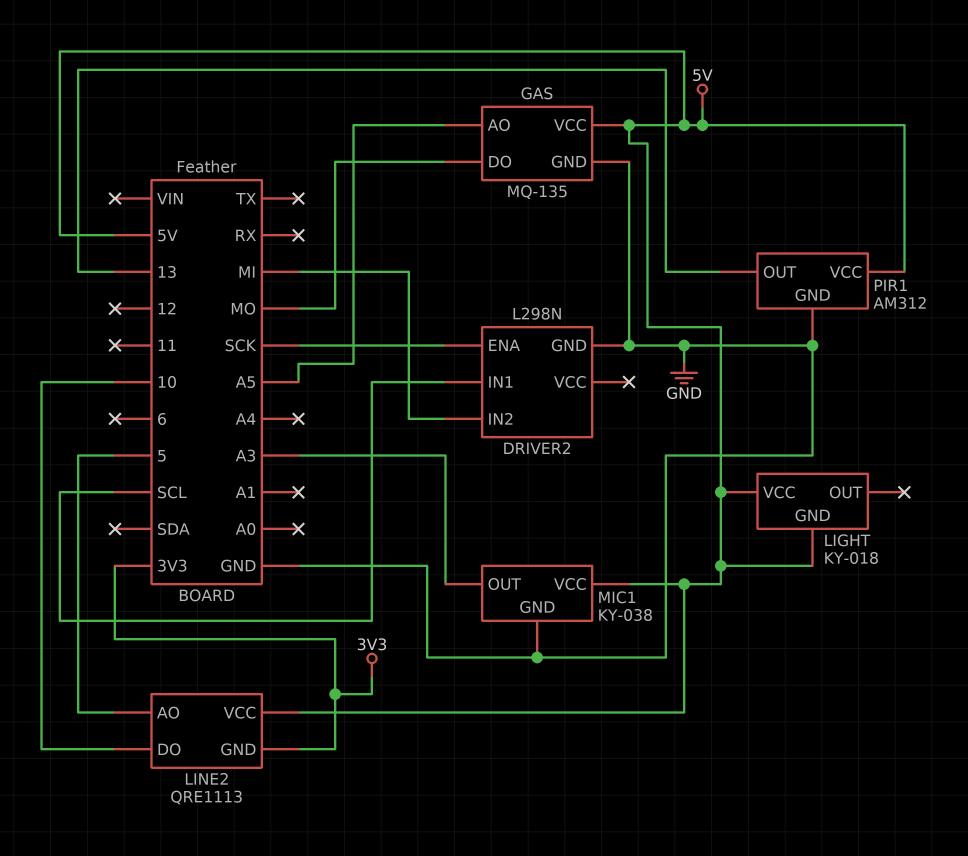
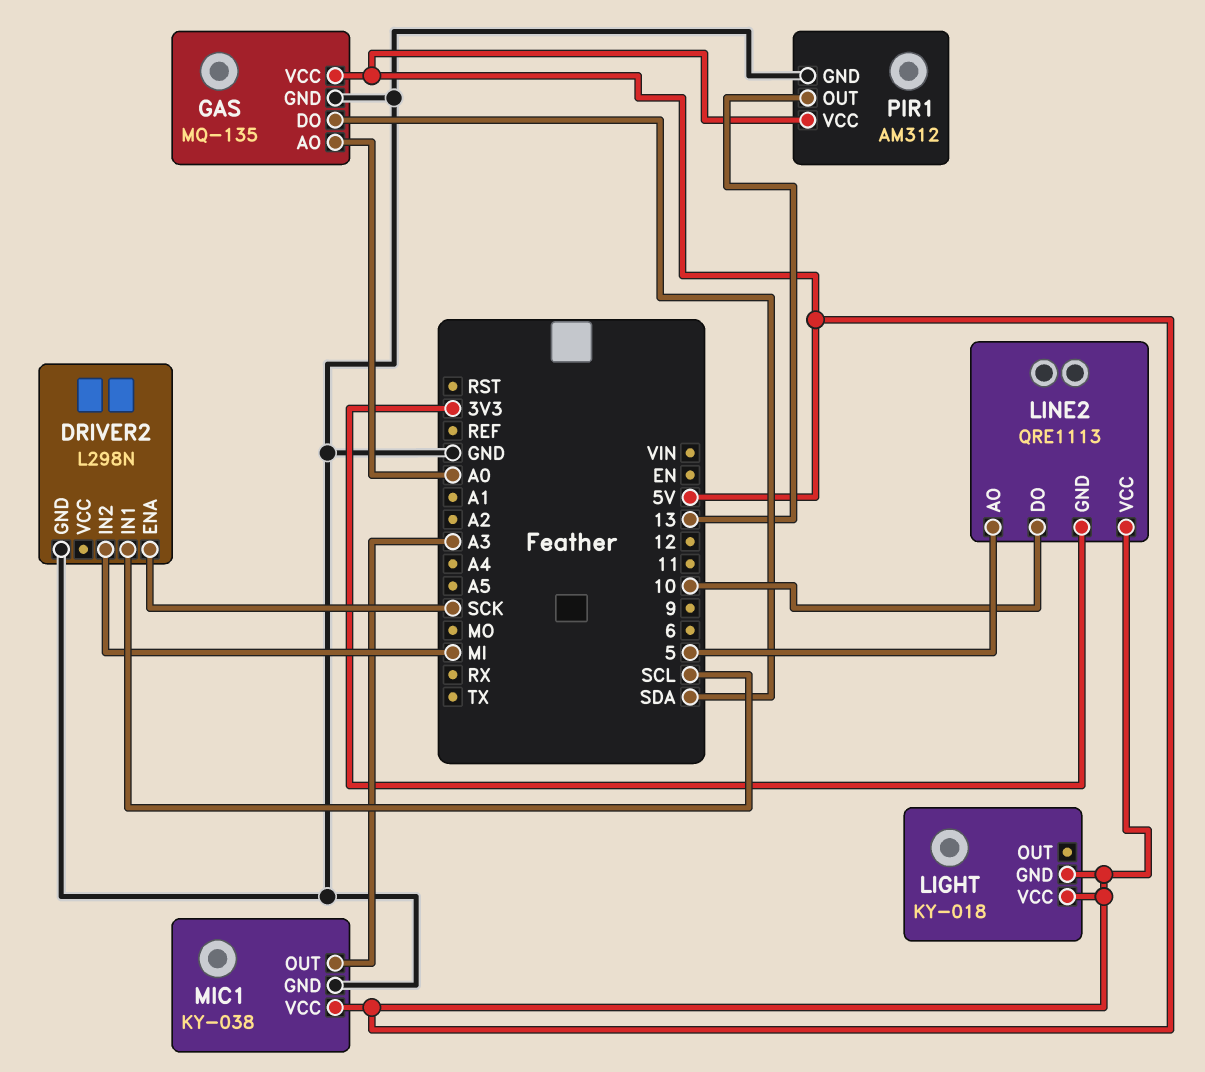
GAS pin AO: A5 -> A0
GAS pin DO: MO -> SDA

